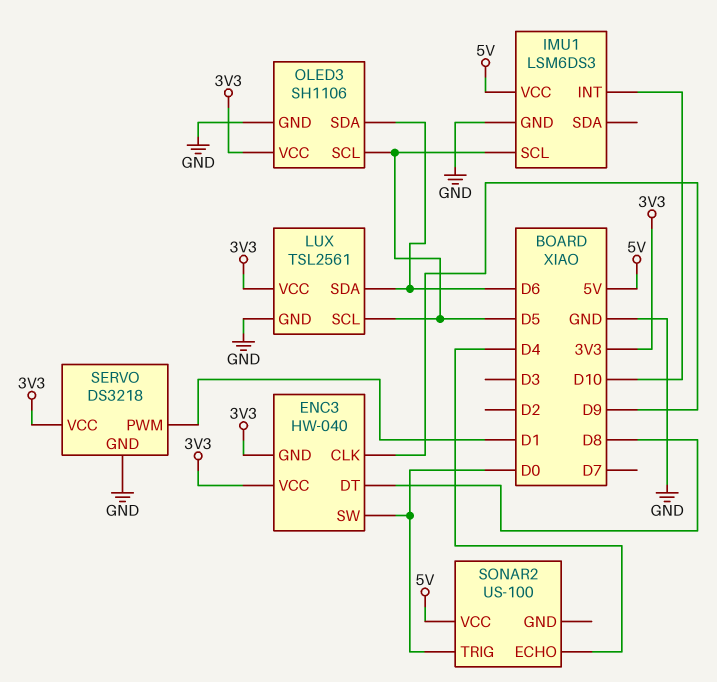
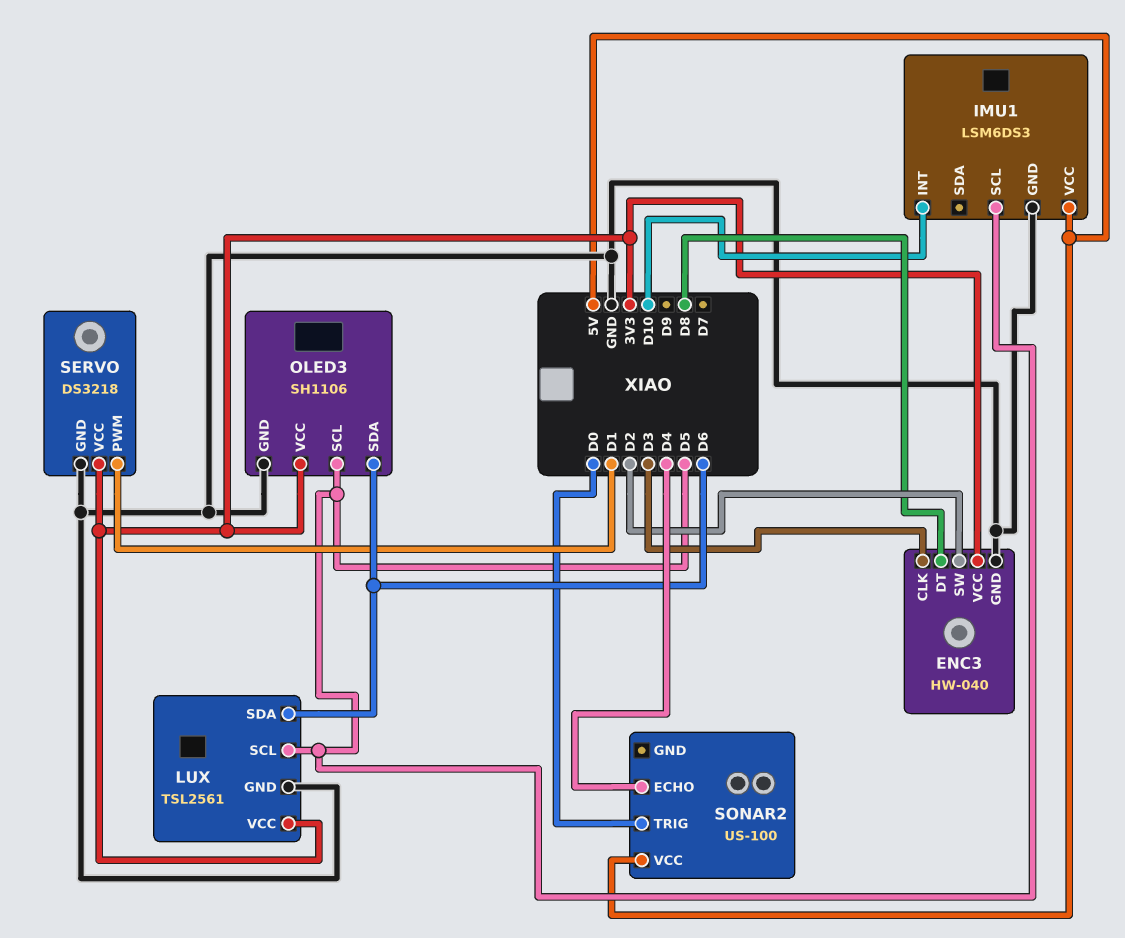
ENC3 pin CLK: D9 -> D3
ENC3 pin GND: 3V3 -> GND
ENC3 pin SW: D0 -> D2

